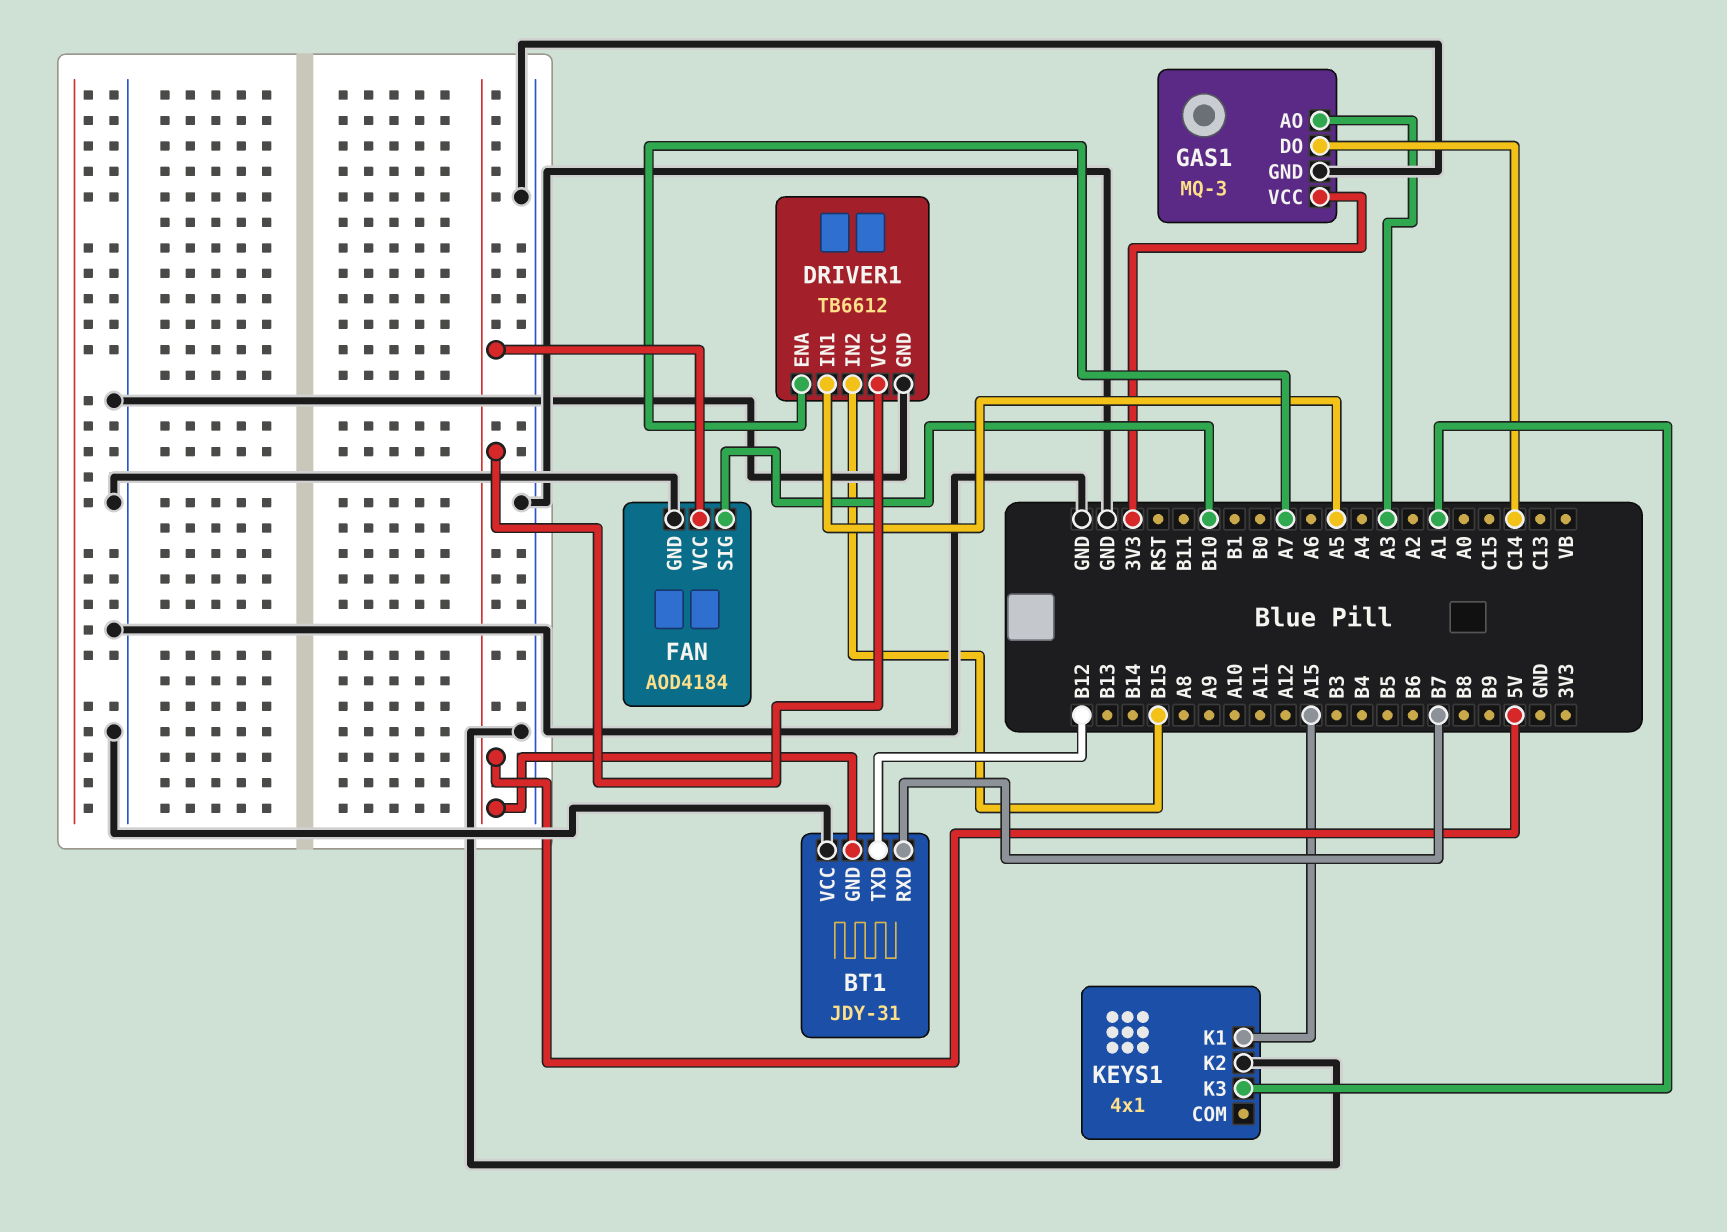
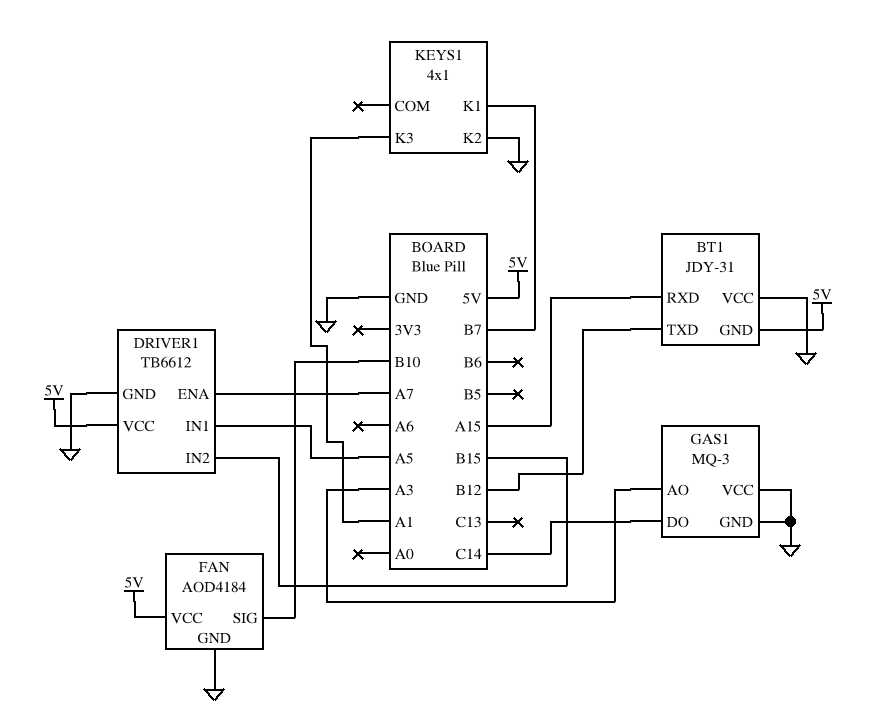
BT1 pin RXD: B7 -> A15
GAS1 pin VCC: 3V3 -> GND
KEYS1 pin K1: A15 -> B7

